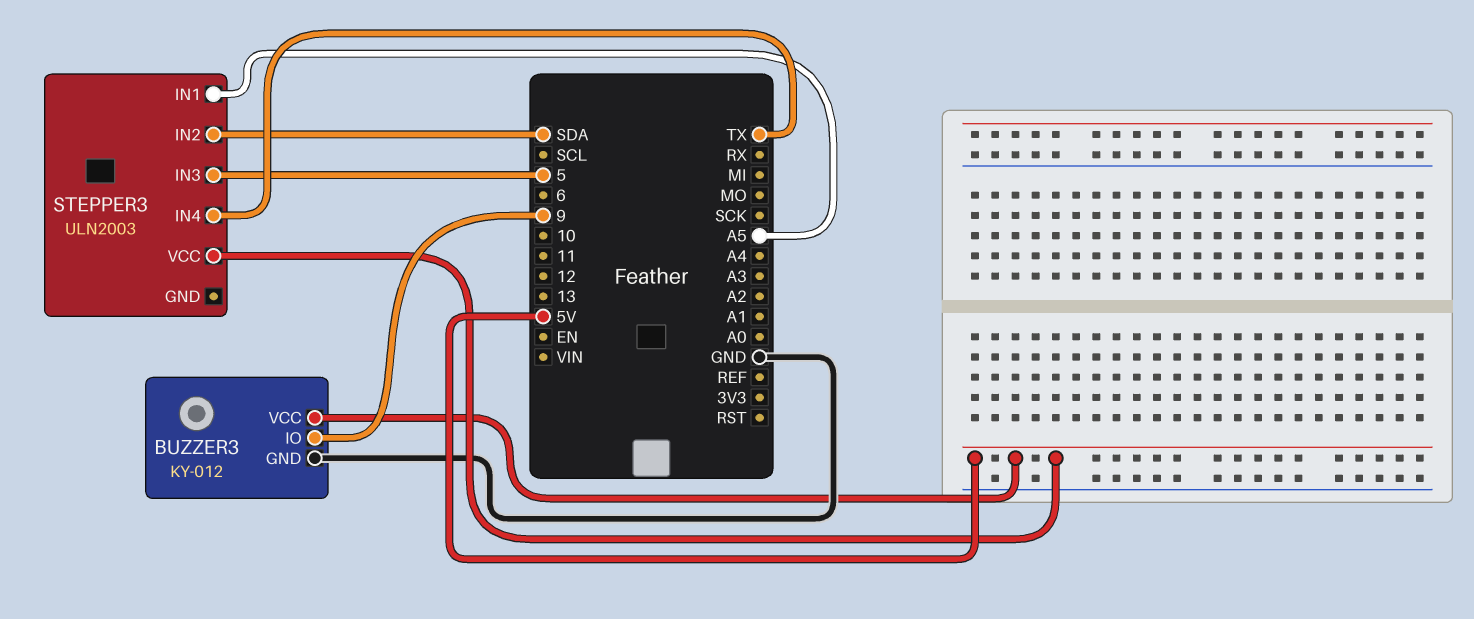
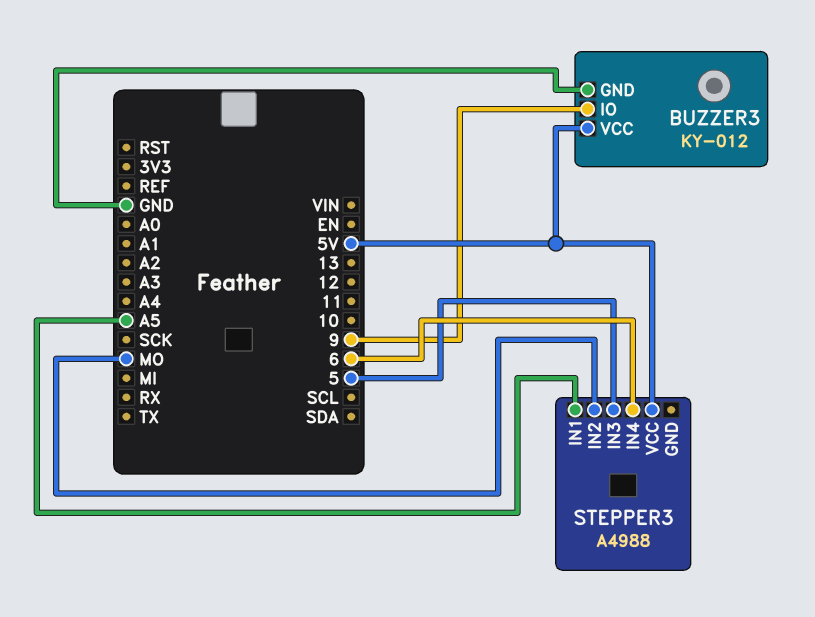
STEPPER3: ULN2003 -> A4988
STEPPER3 pin IN2: SDA -> MO
STEPPER3 pin IN4: TX -> 6

